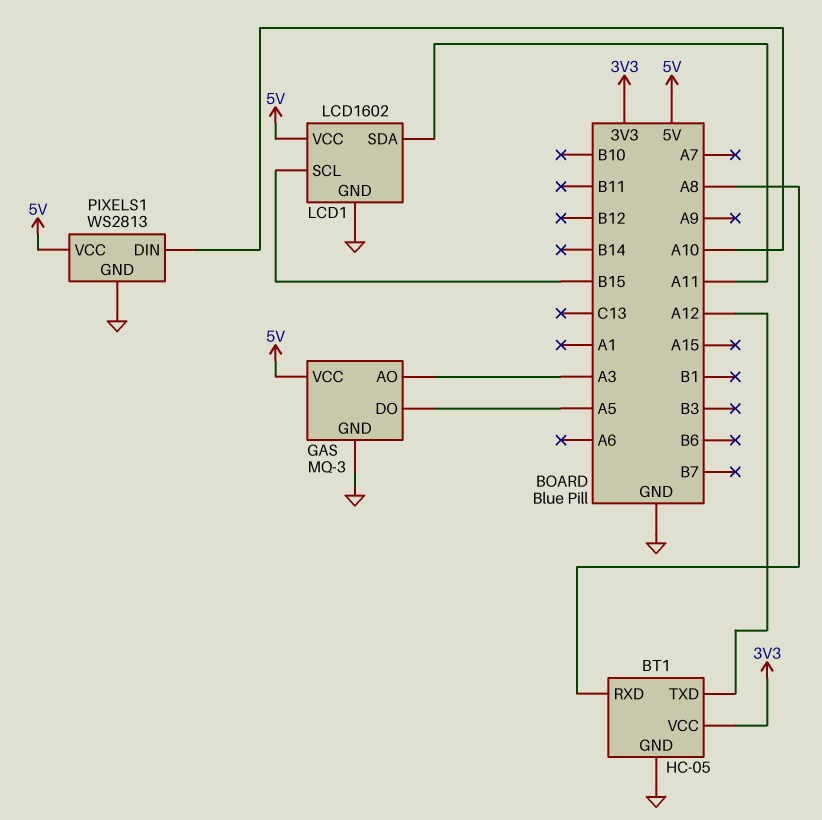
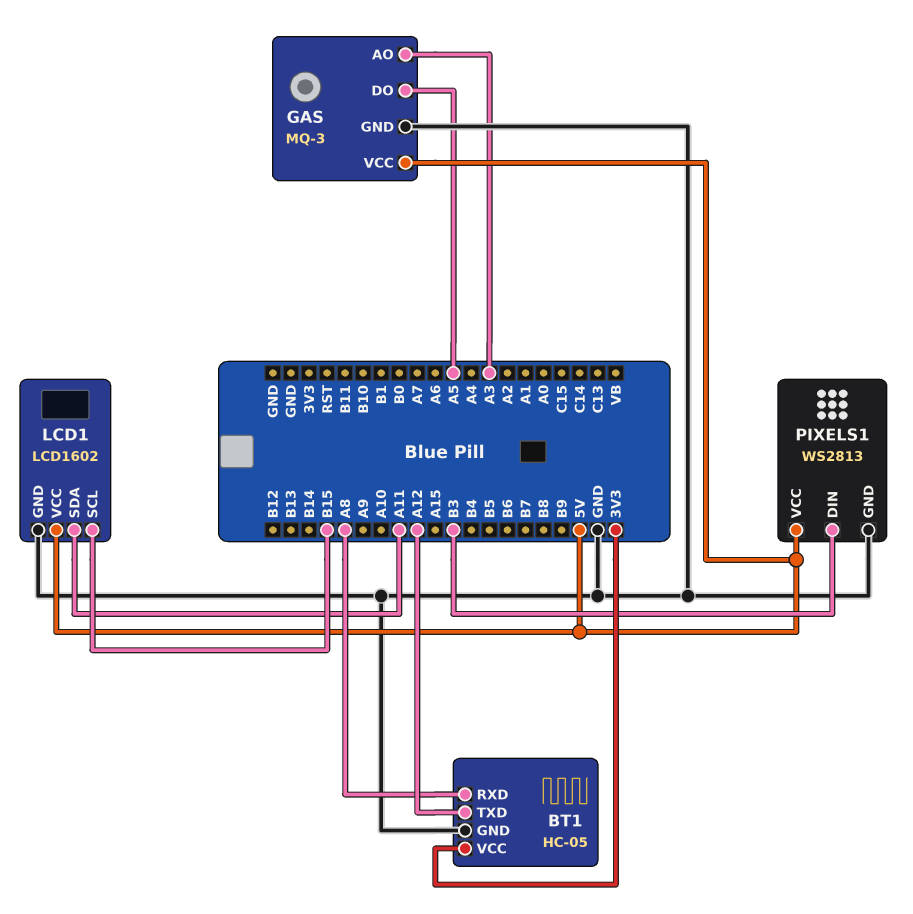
PIXELS1 pin DIN: A10 -> B3

